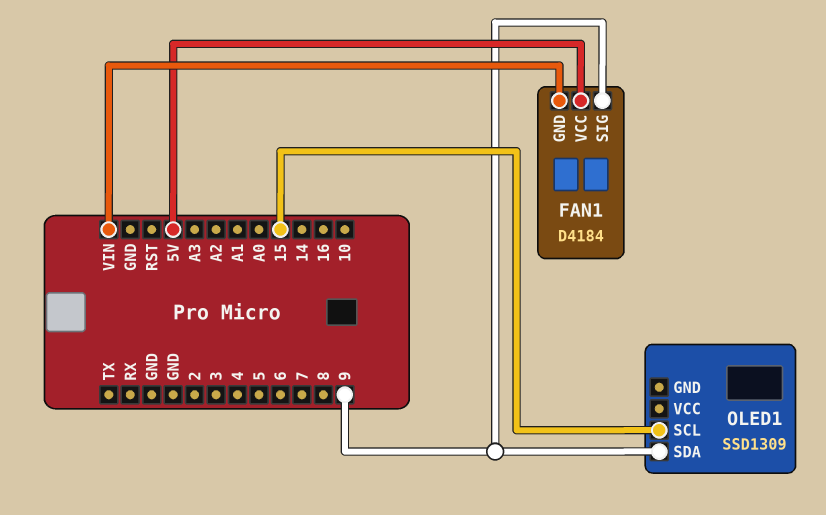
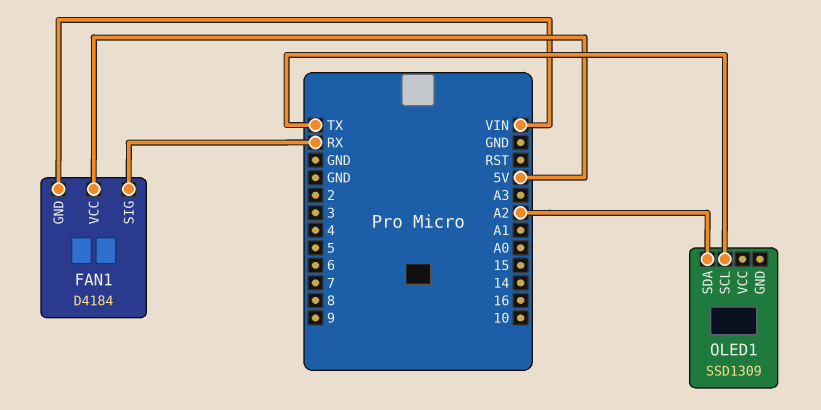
FAN1 pin SIG: 9 -> RX
OLED1 pin SCL: 15 -> TX
OLED1 pin SDA: 9 -> A2

